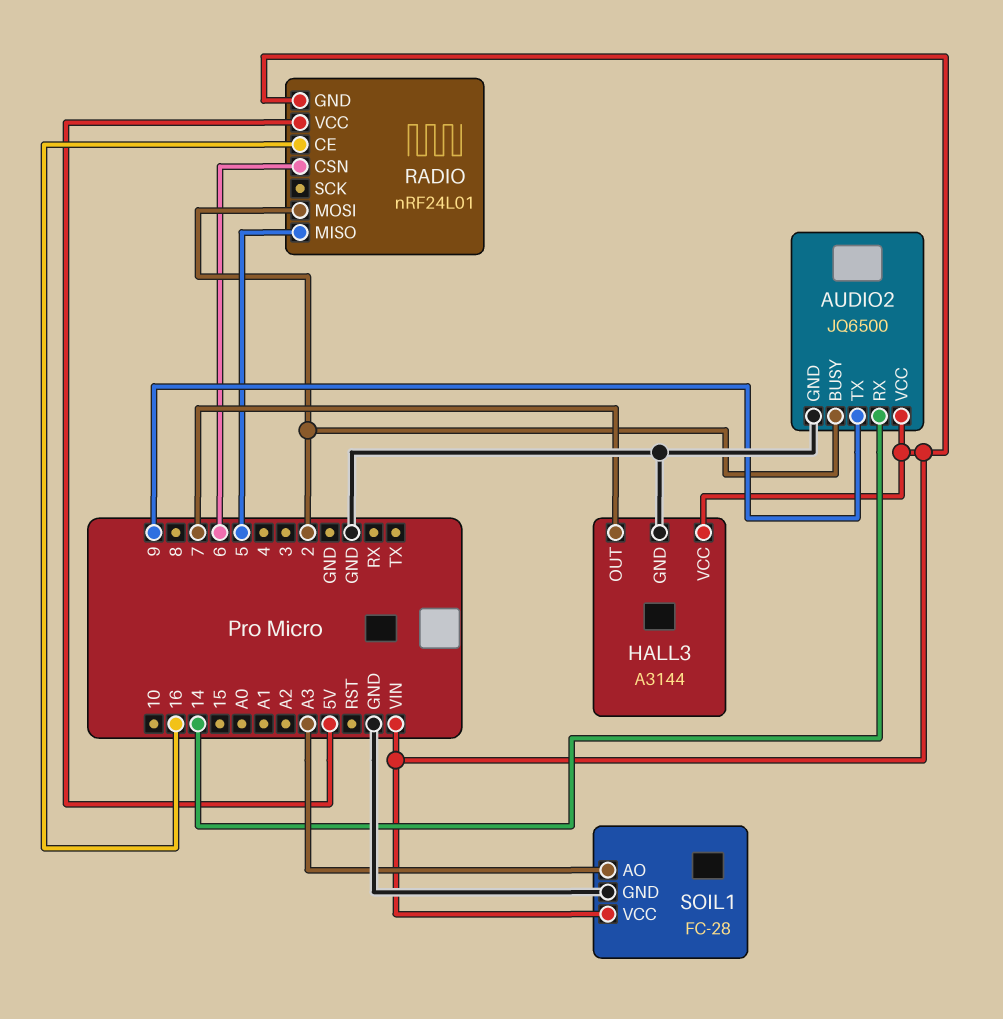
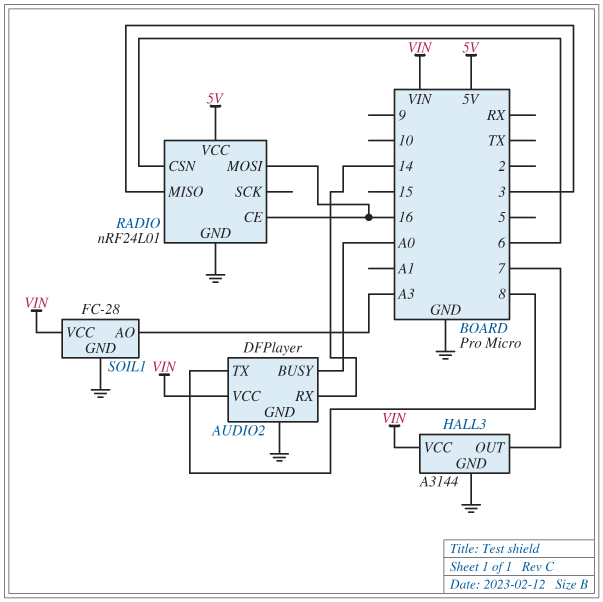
AUDIO2: JQ6500 -> DFPlayer
AUDIO2 pin BUSY: 2 -> A0
AUDIO2 pin TX: 9 -> 8
RADIO pin GND: VIN -> GND
RADIO pin MISO: 5 -> 3
RADIO pin MOSI: 2 -> 16

